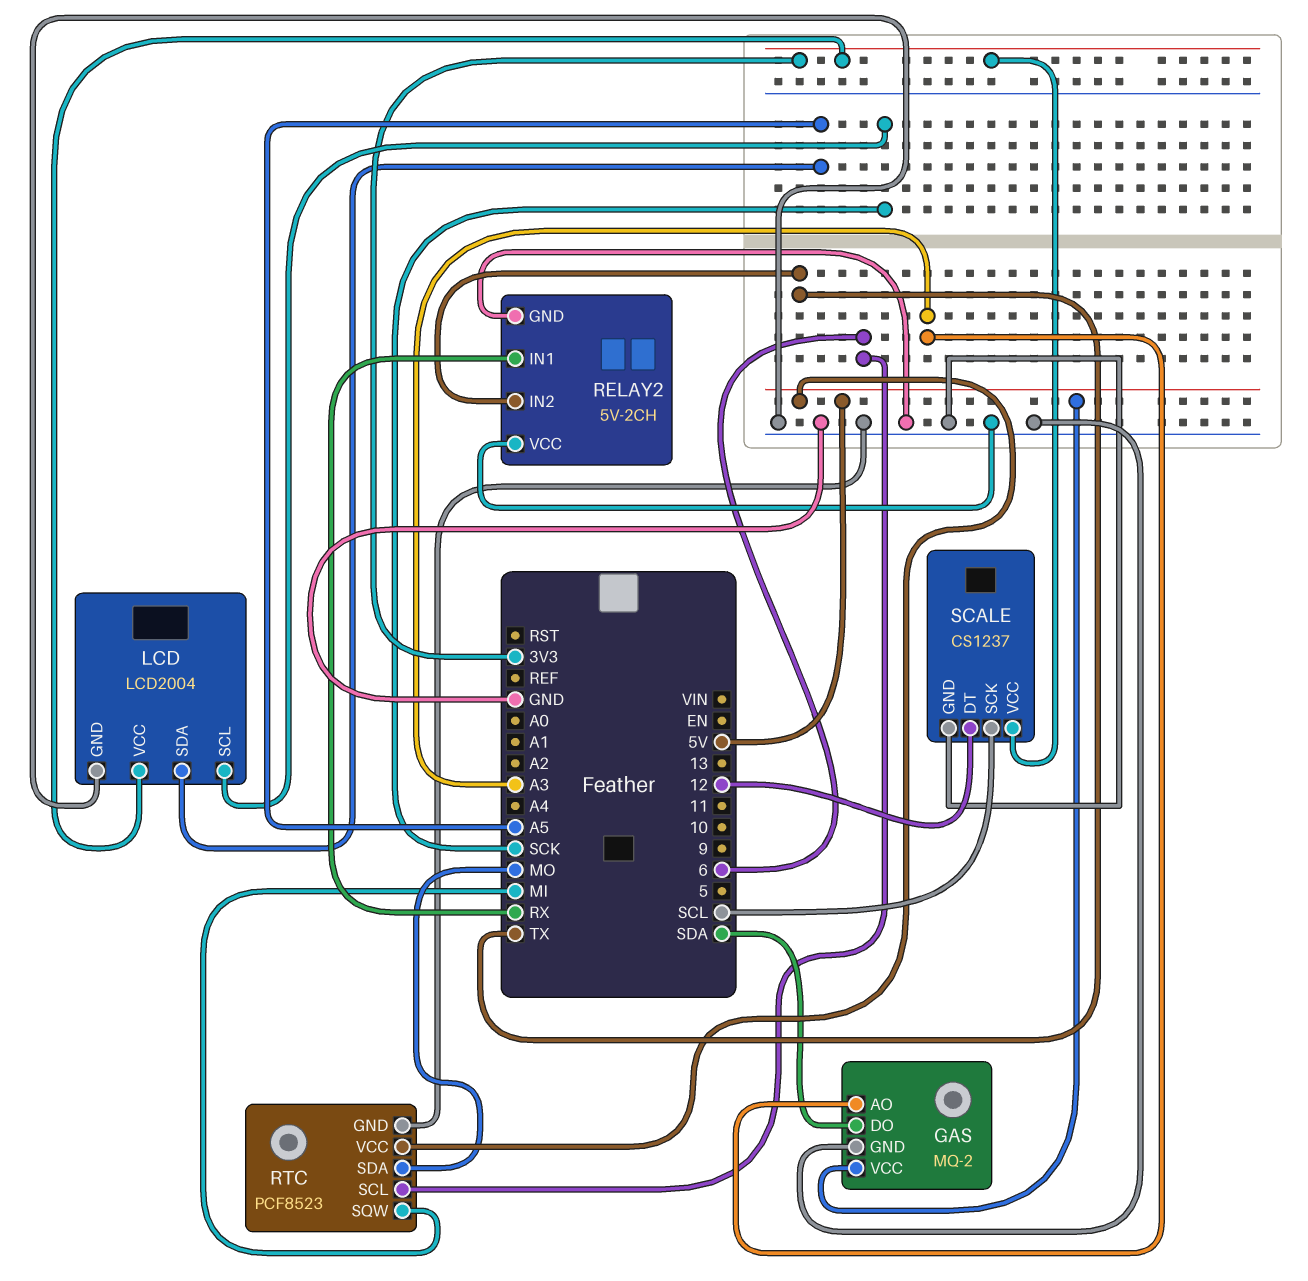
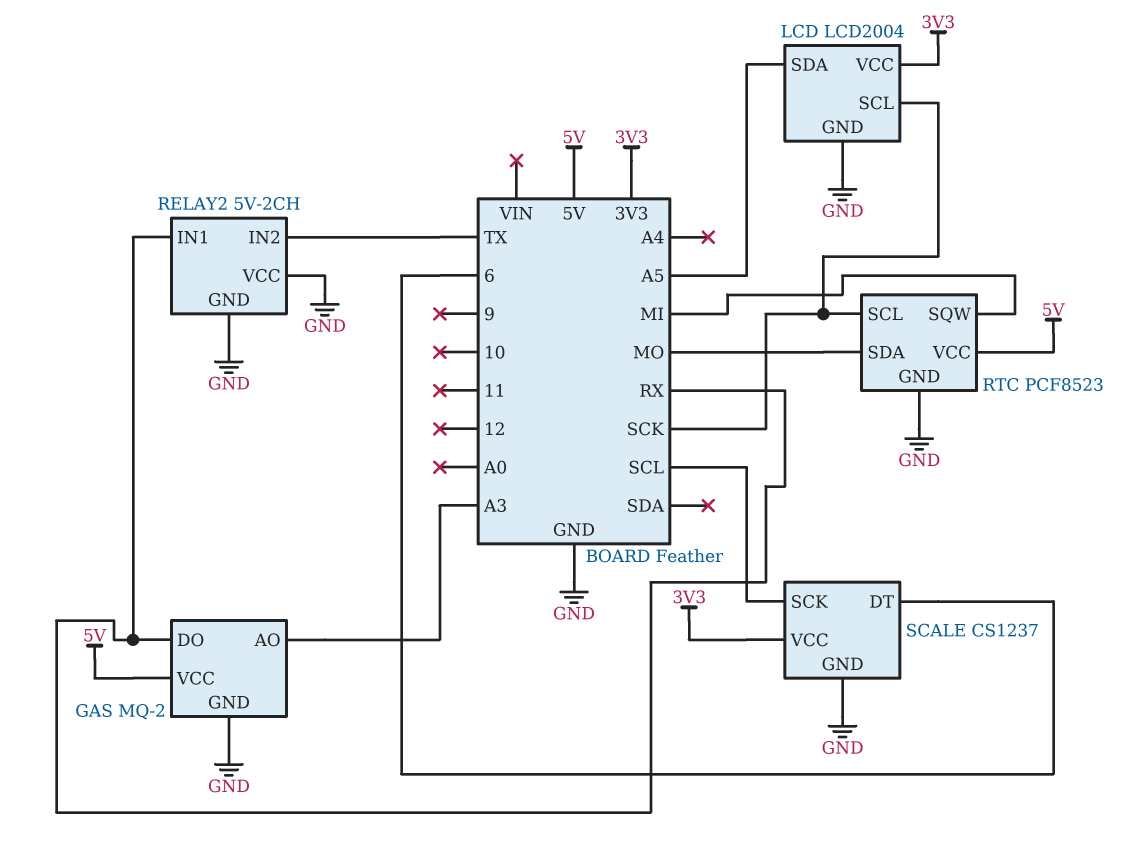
GAS pin DO: SDA -> RX
RTC pin SCL: 6 -> SCK
SCALE pin DT: 12 -> 6

